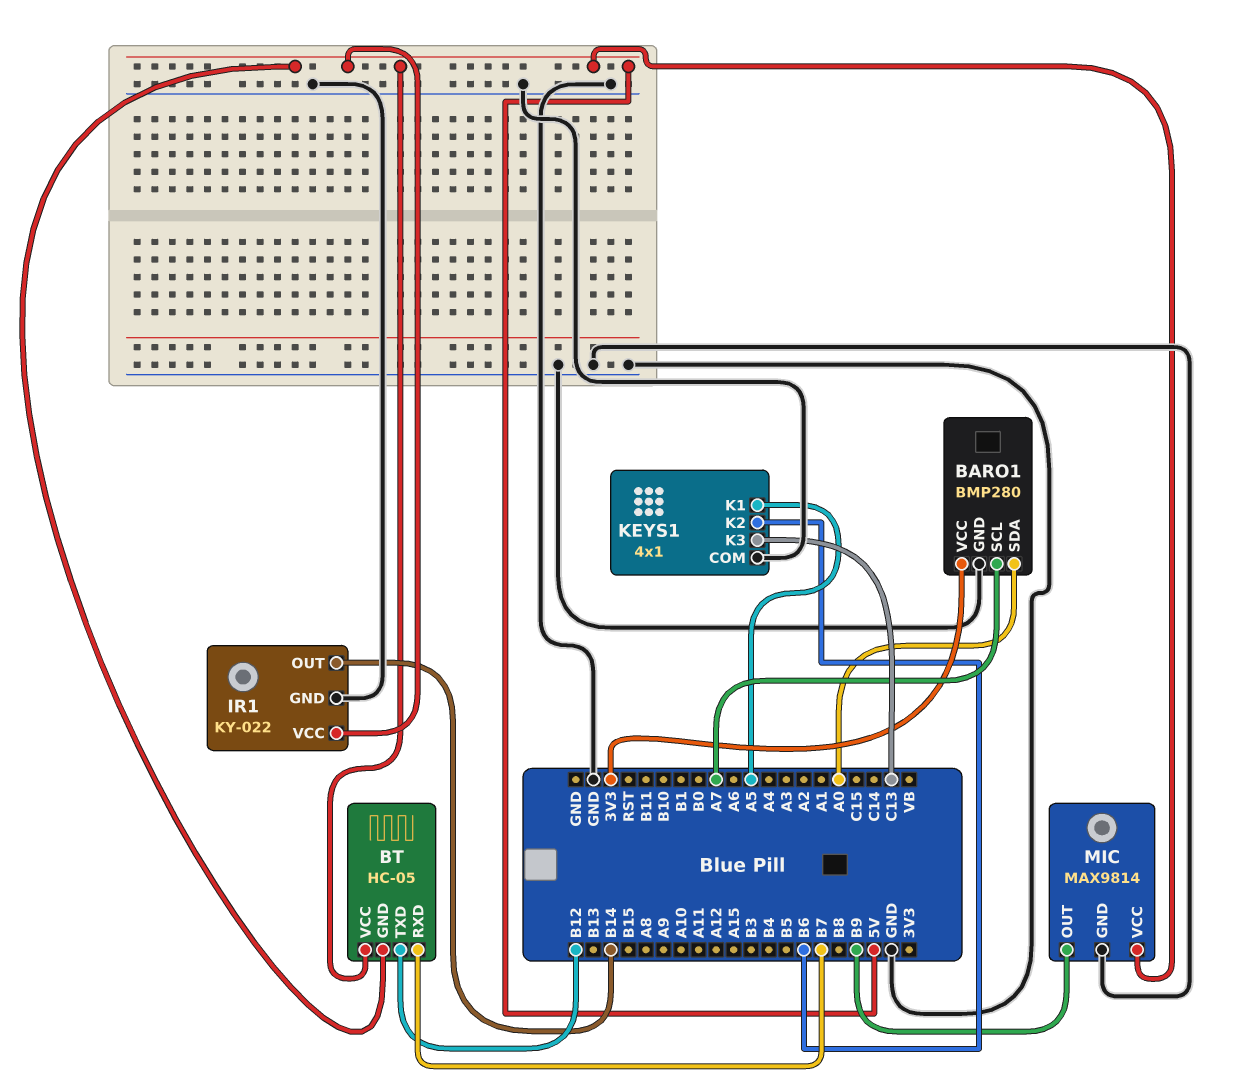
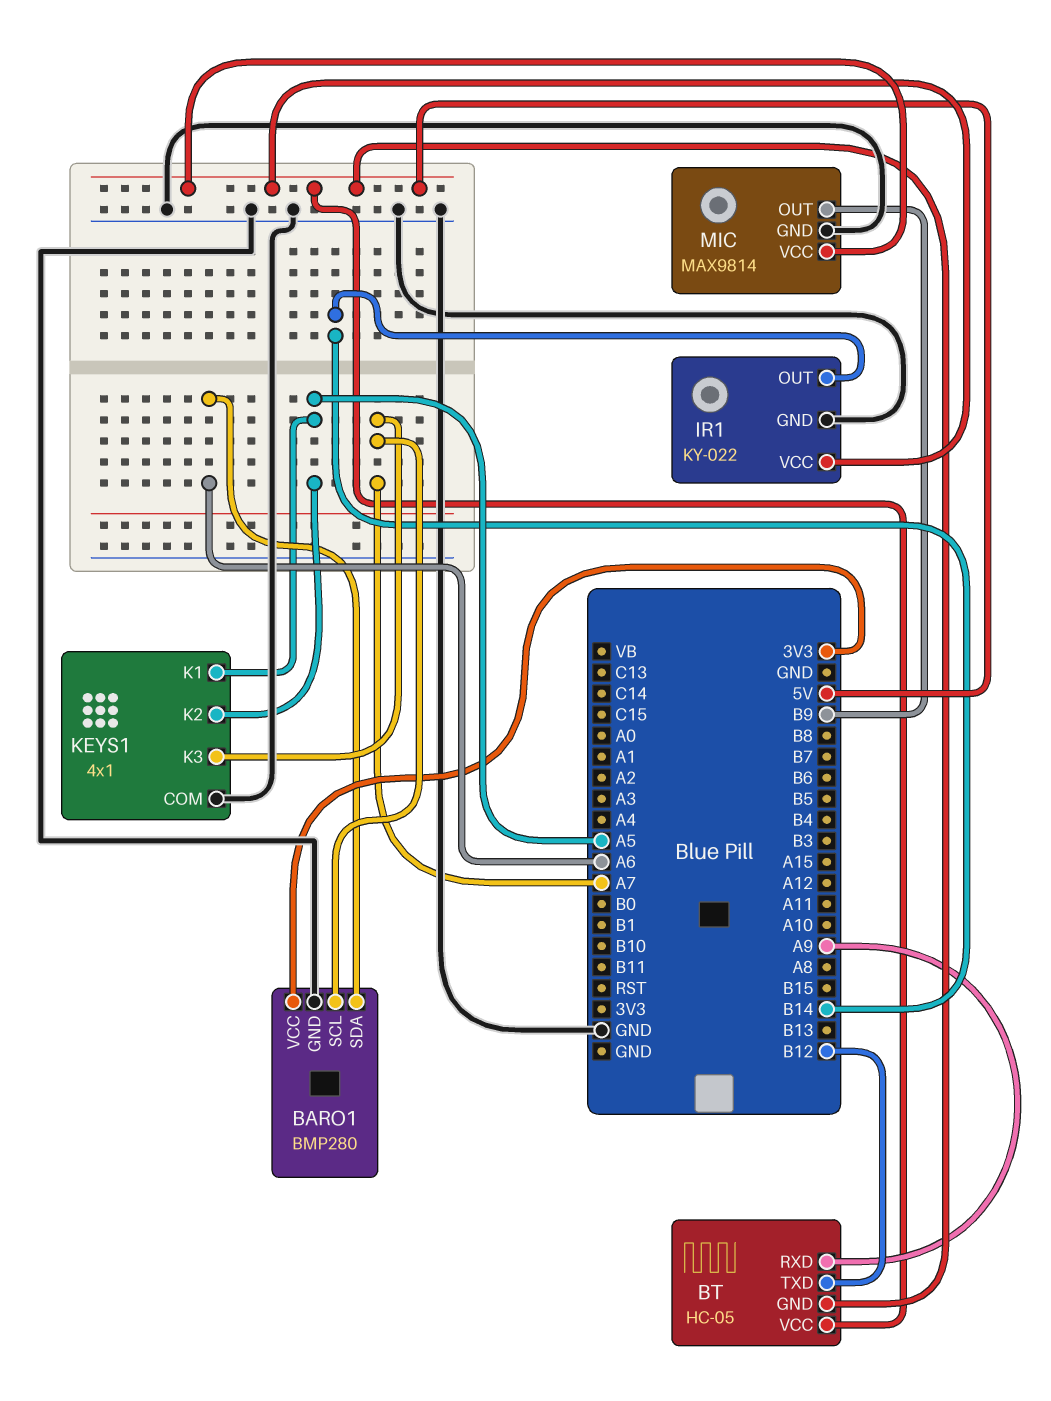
BARO1 pin SDA: A0 -> A6
BT pin RXD: B7 -> A9
KEYS1 pin K2: B6 -> A5
KEYS1 pin K3: C13 -> A7

